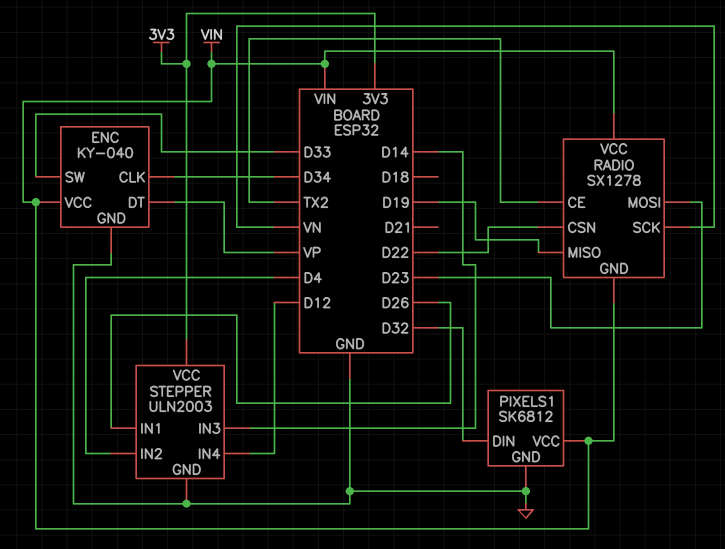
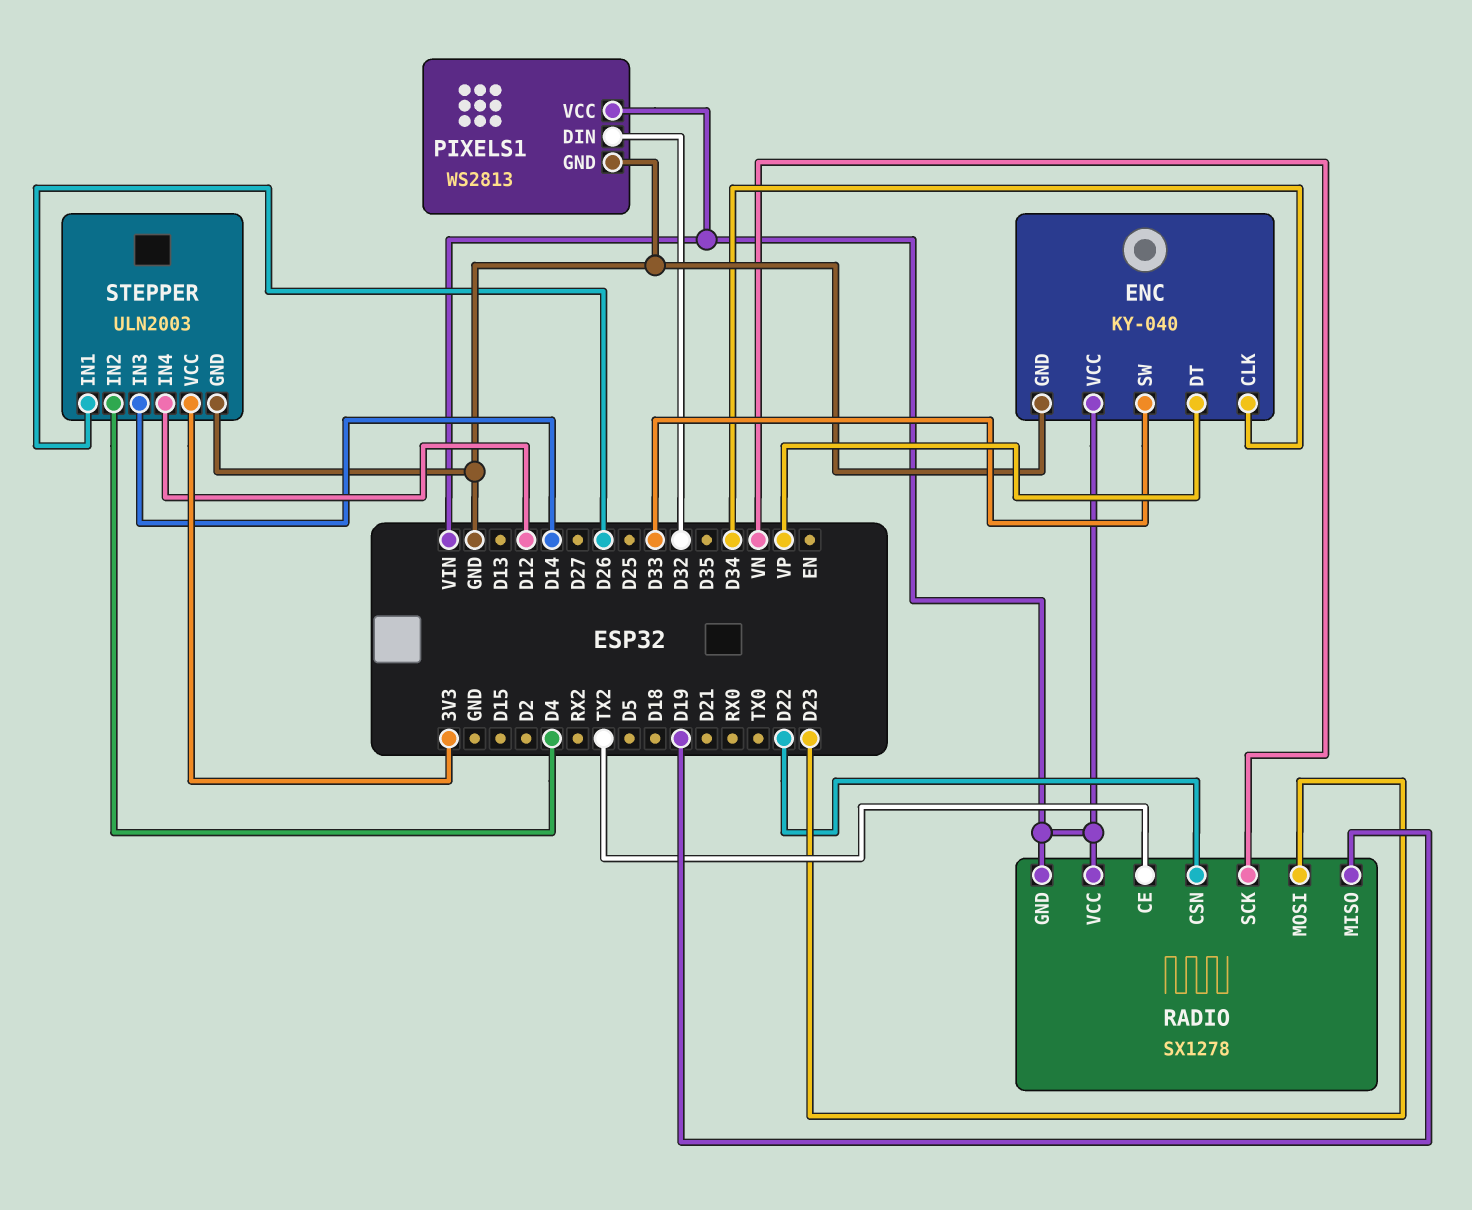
PIXELS1: SK6812 -> WS2813

